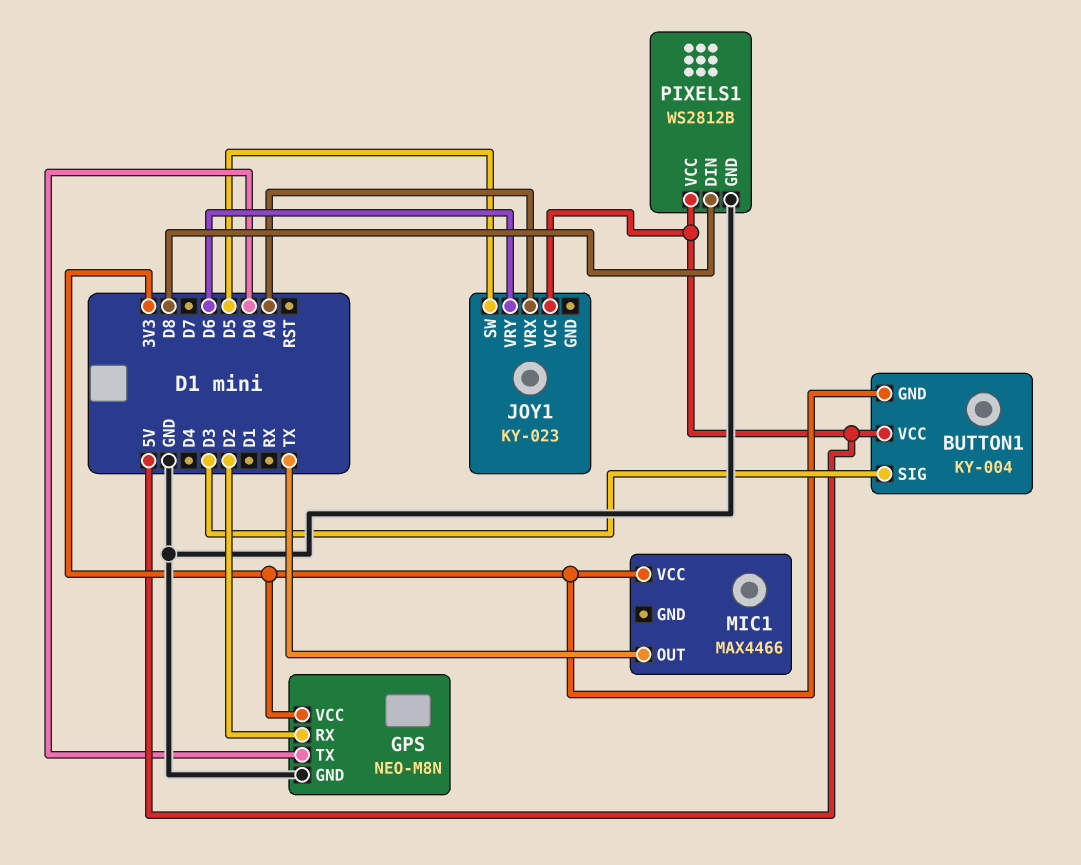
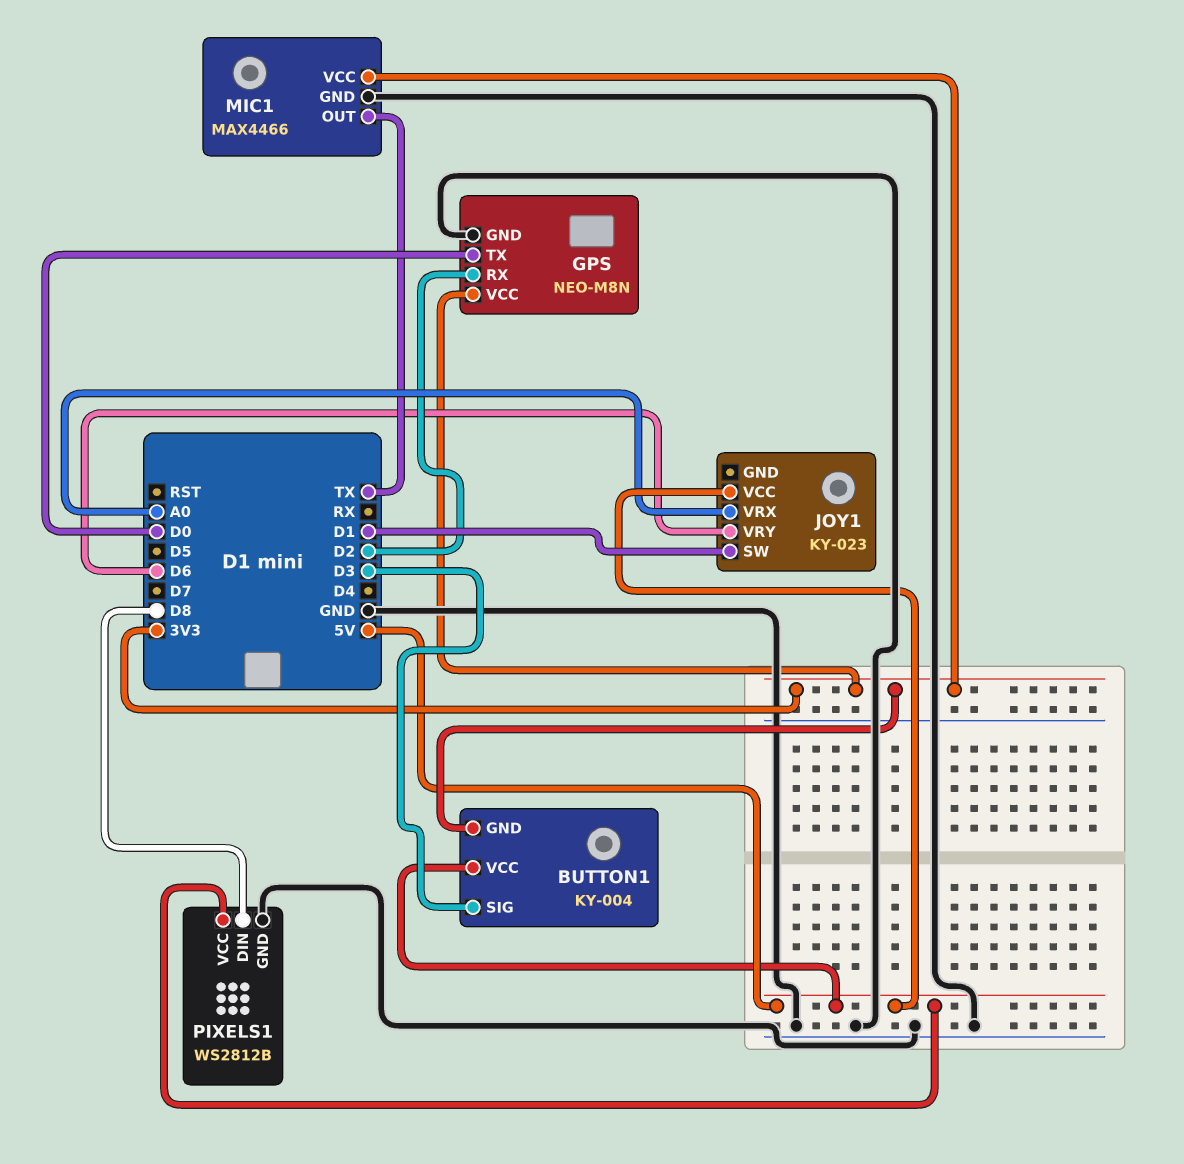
JOY1 pin SW: D5 -> D1
MIC1 pin GND: none -> GND

